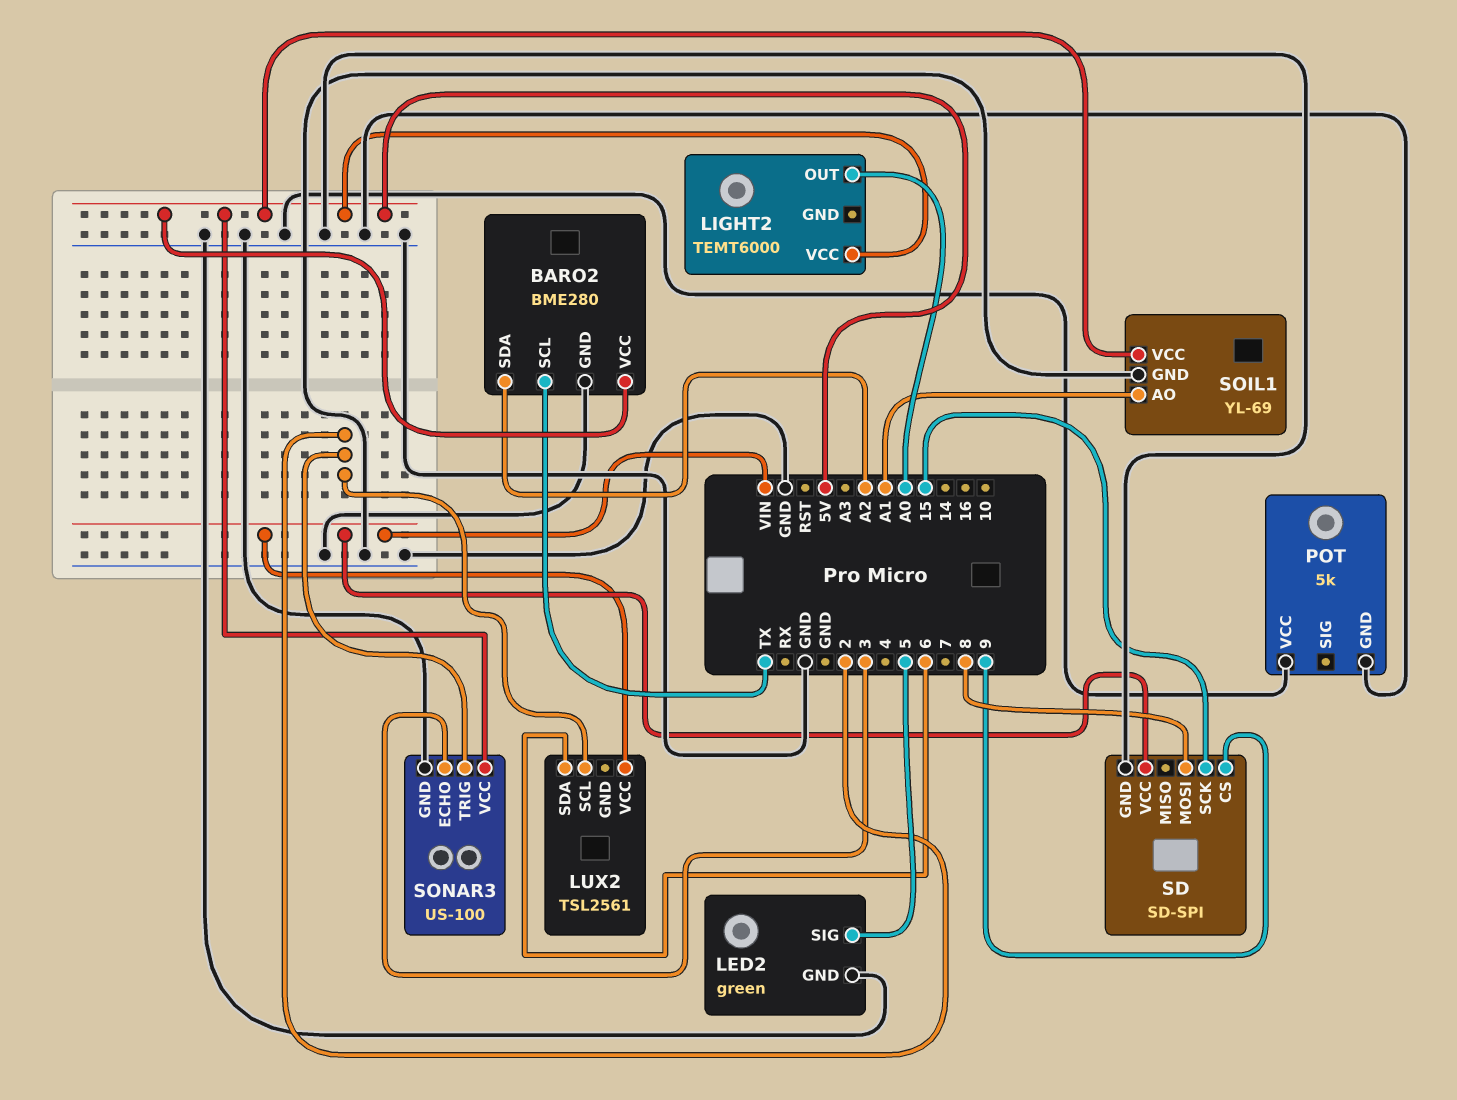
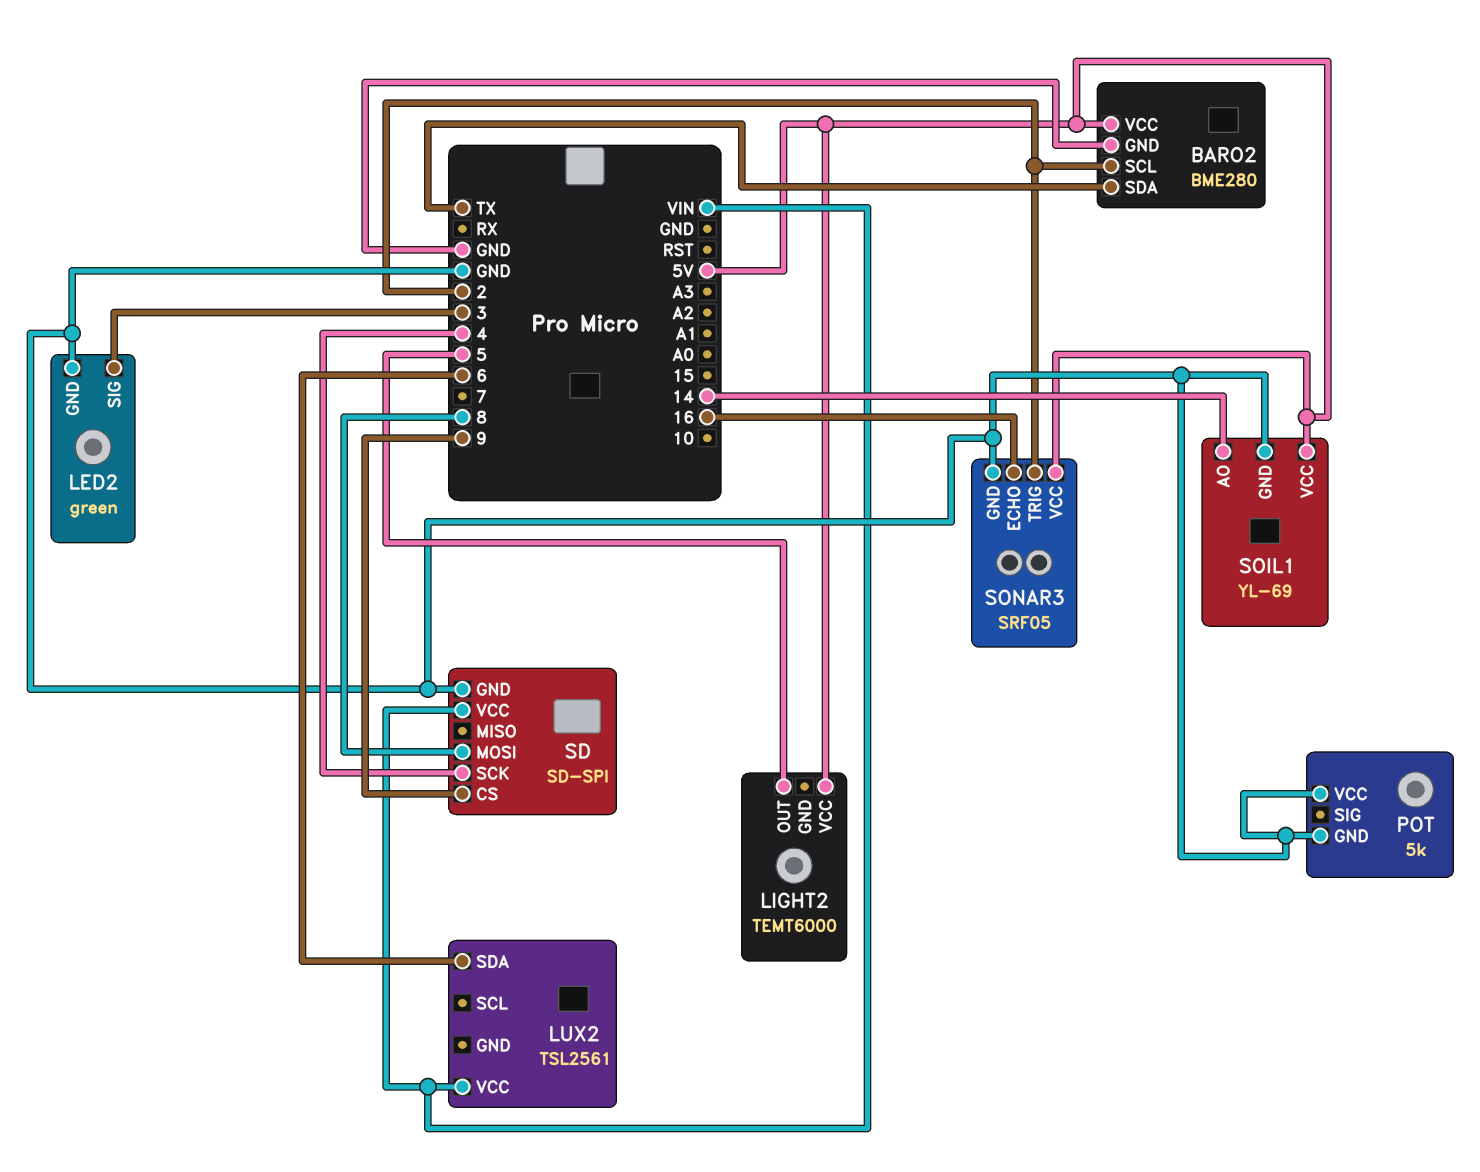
BARO2 pin SCL: TX -> 2
BARO2 pin SDA: A2 -> TX
LED2 pin SIG: 5 -> 3
LIGHT2 pin OUT: A0 -> 5
LUX2 pin SCL: 2 -> none
SD pin SCK: 15 -> 4
SOIL1 pin AO: A1 -> 14
SONAR3: US-100 -> SRF05
SONAR3 pin ECHO: 3 -> 16

